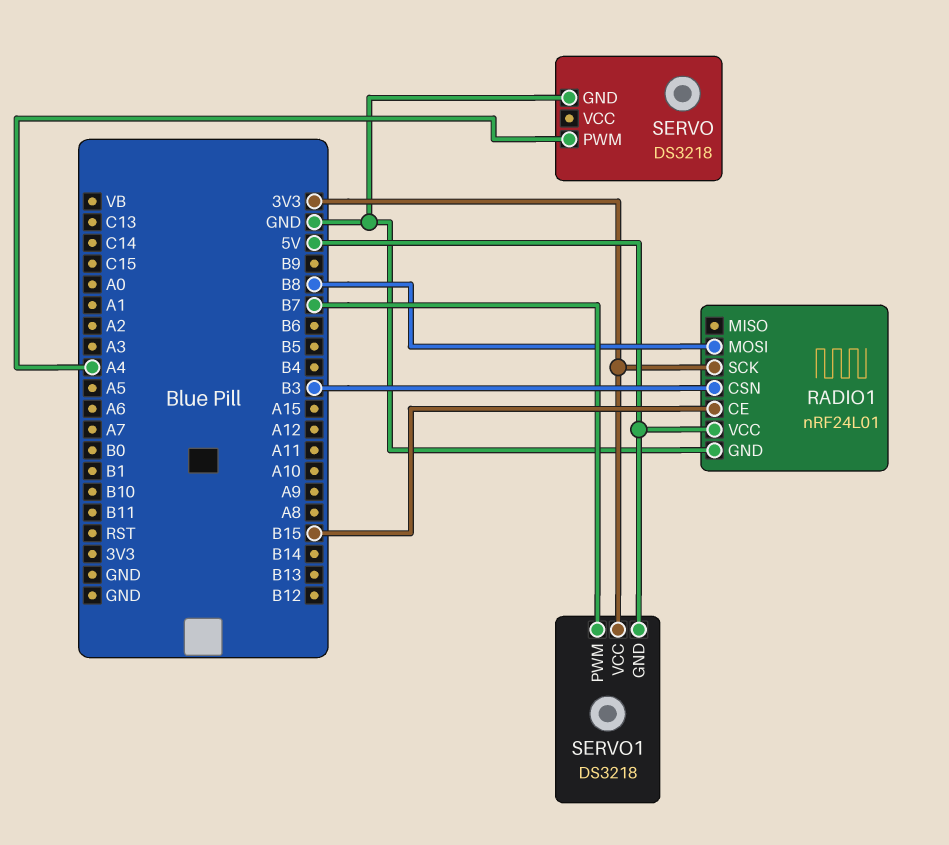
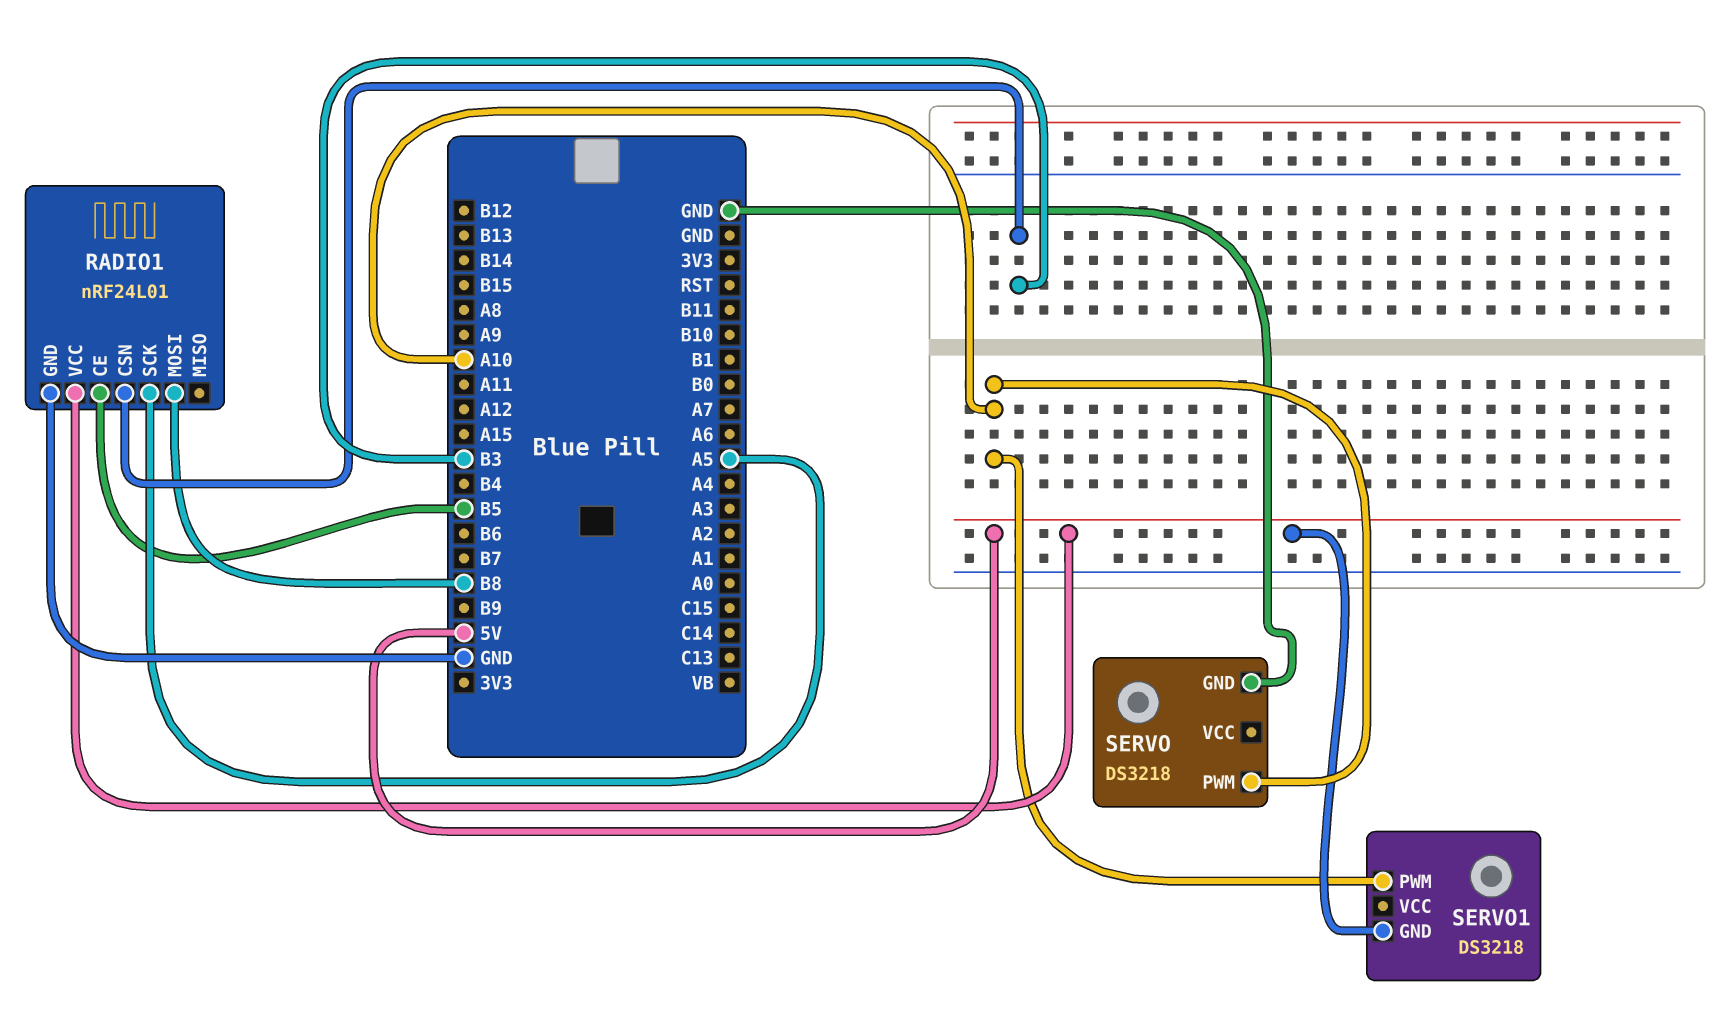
RADIO1 pin CE: B15 -> B5
RADIO1 pin SCK: 3V3 -> A5
SERVO pin PWM: A4 -> A10
SERVO1 pin PWM: B7 -> A10
SERVO1 pin VCC: 3V3 -> none

